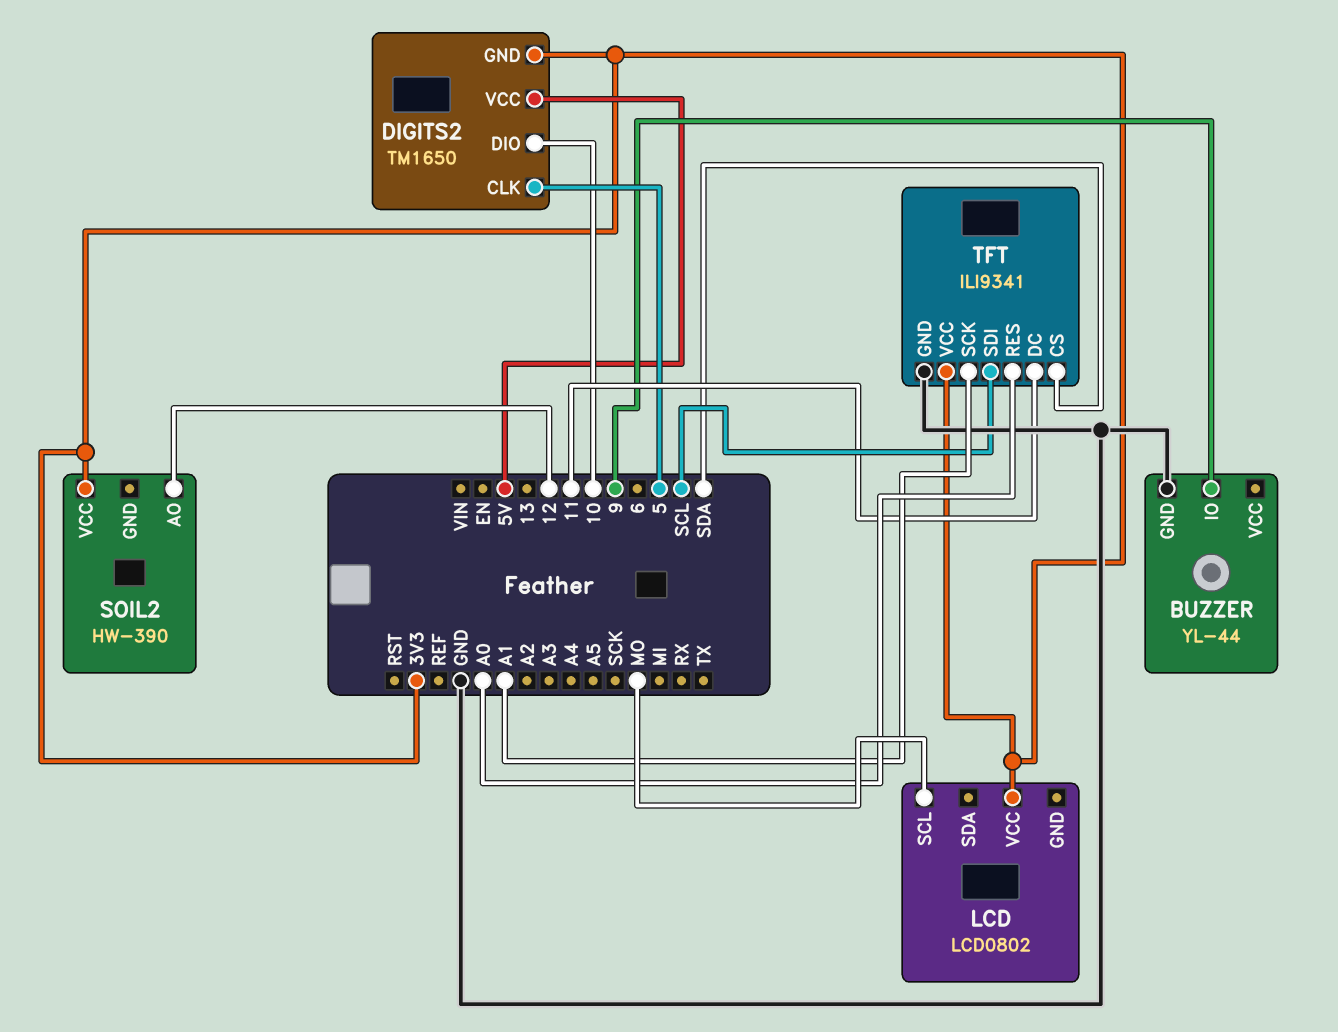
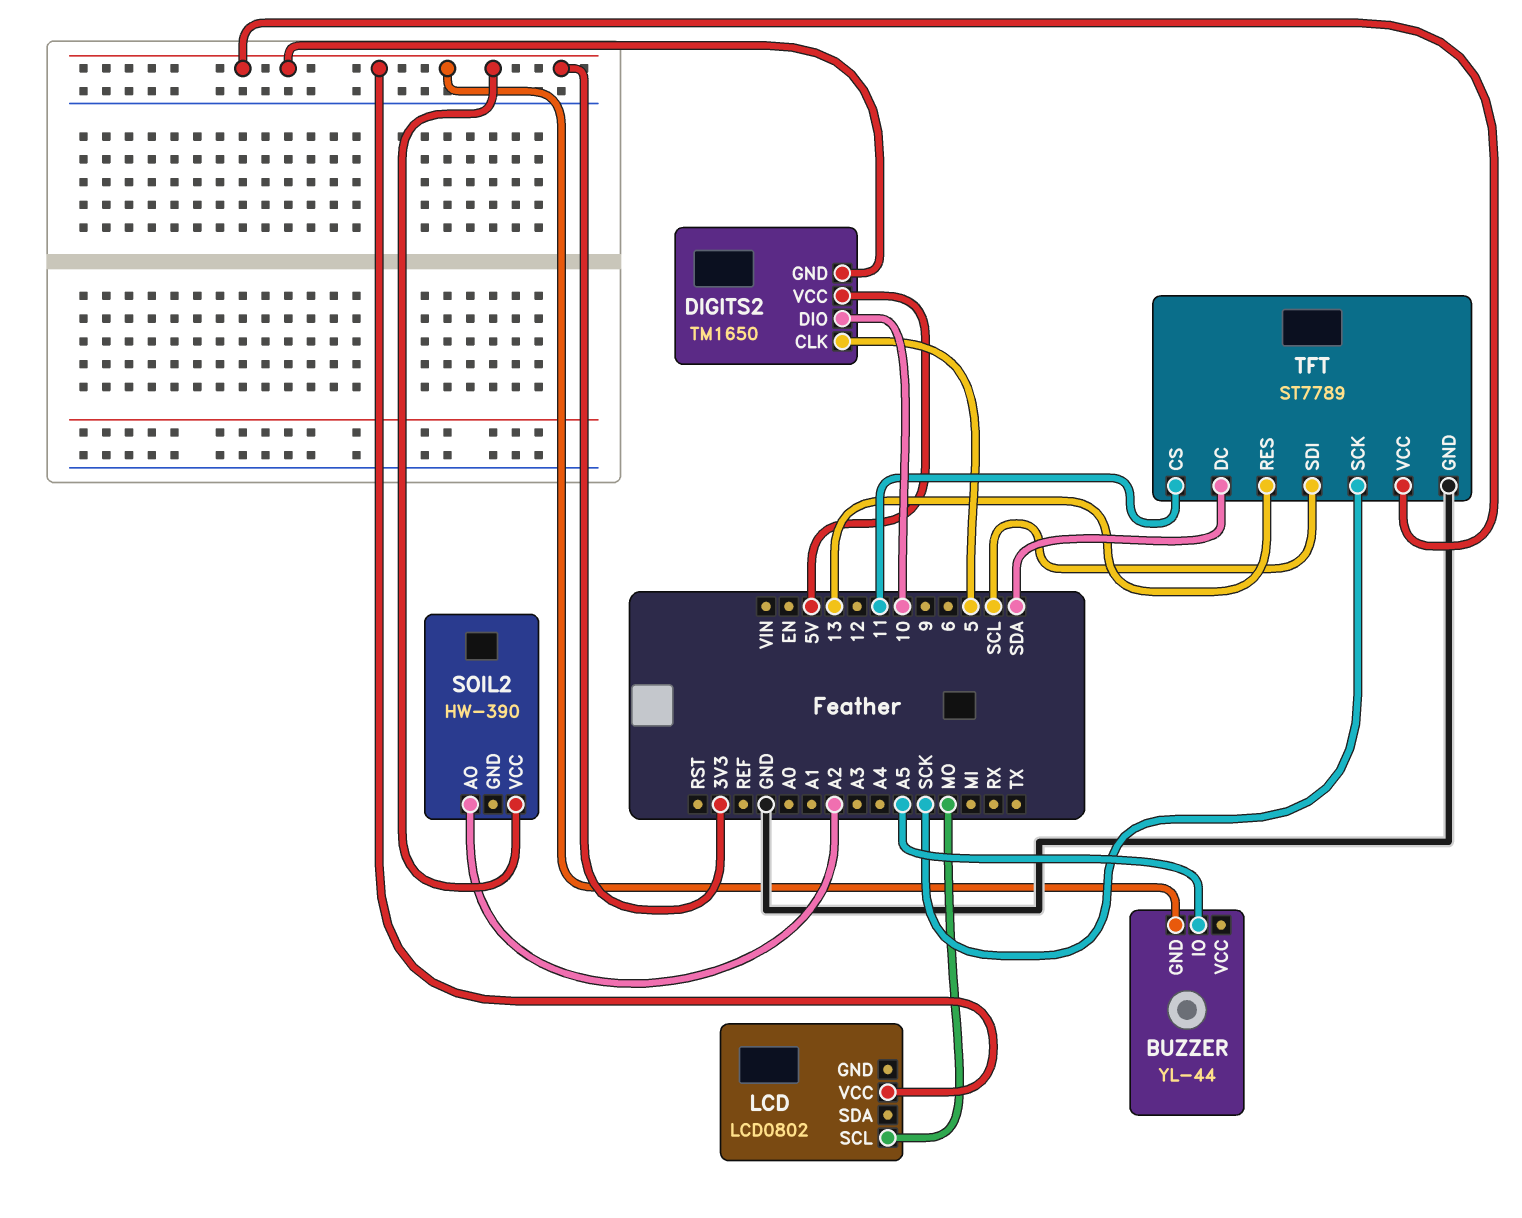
BUZZER pin GND: GND -> 3V3
BUZZER pin IO: 9 -> A5
SOIL2 pin AO: 12 -> A2
TFT: ILI9341 -> ST7789
TFT pin CS: SDA -> 11
TFT pin DC: 11 -> SDA
TFT pin RES: A0 -> 13
TFT pin SCK: A1 -> SCK

